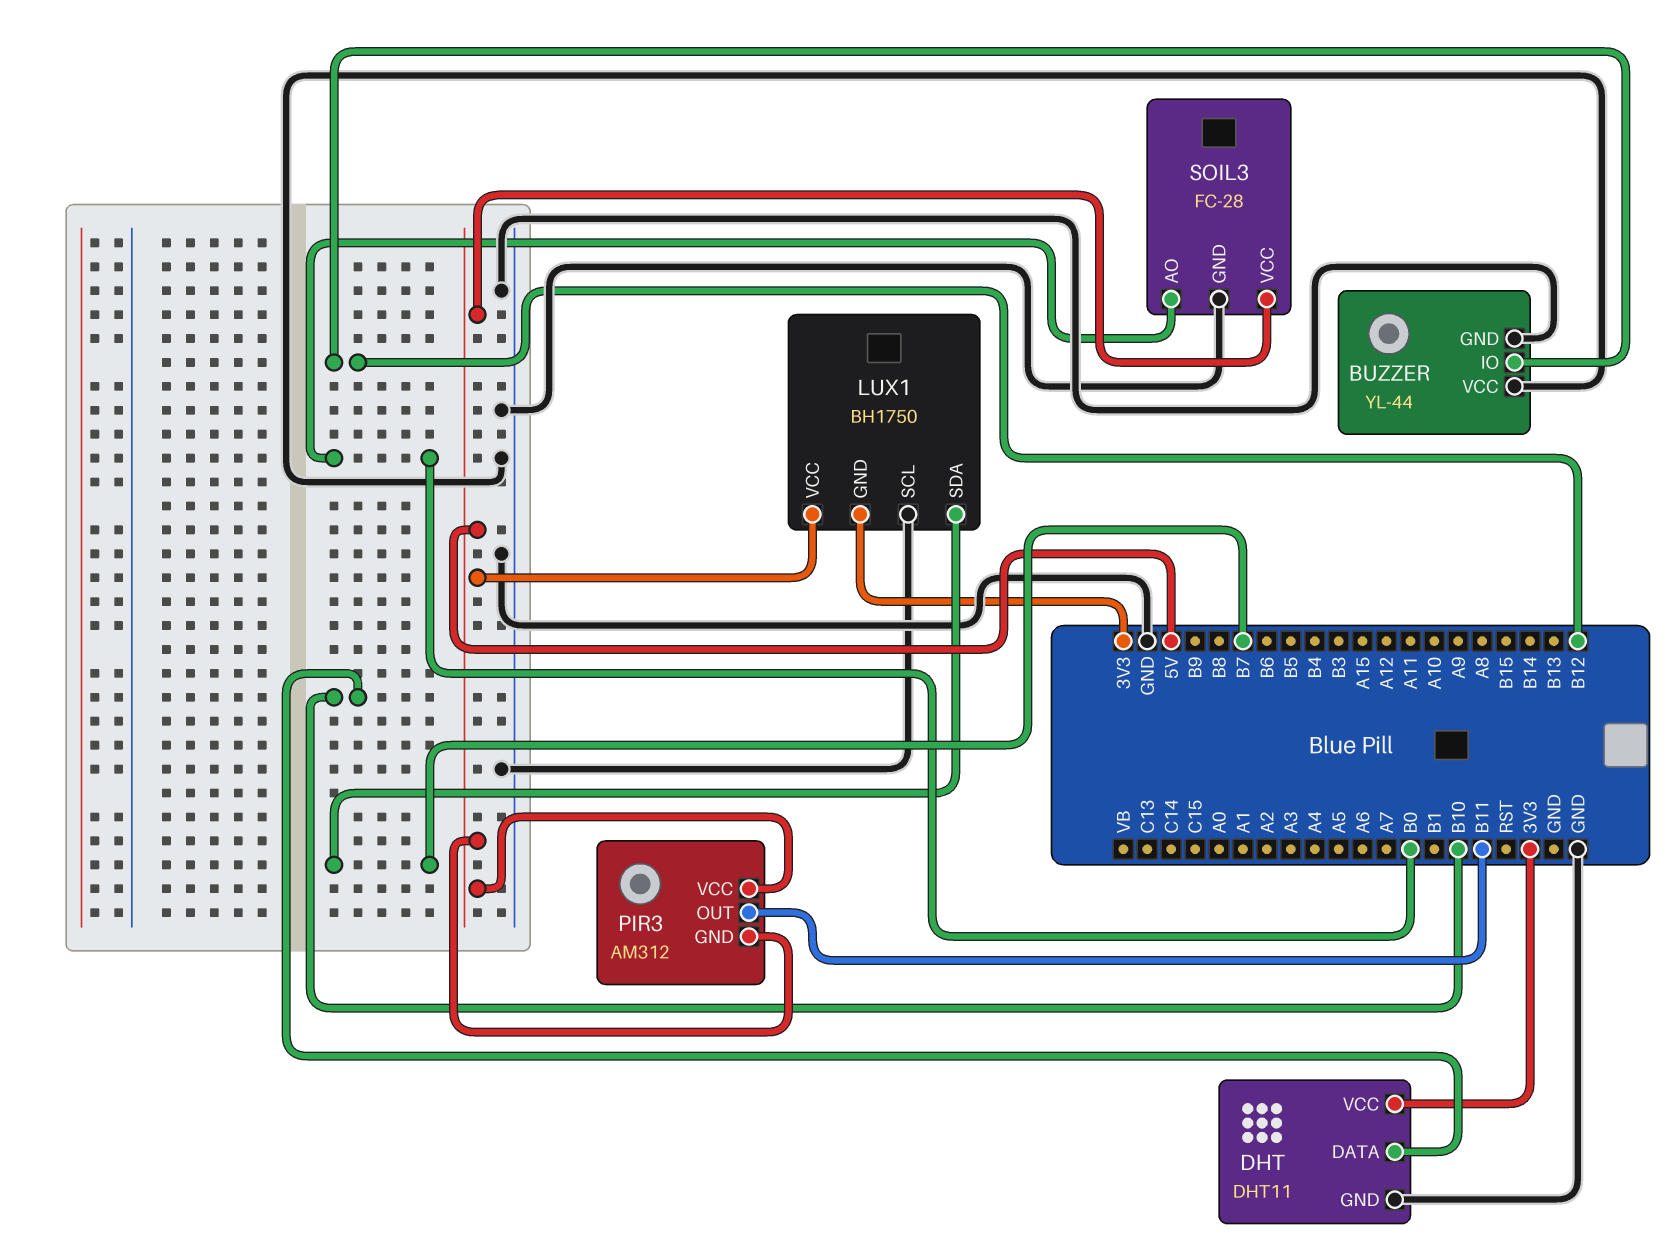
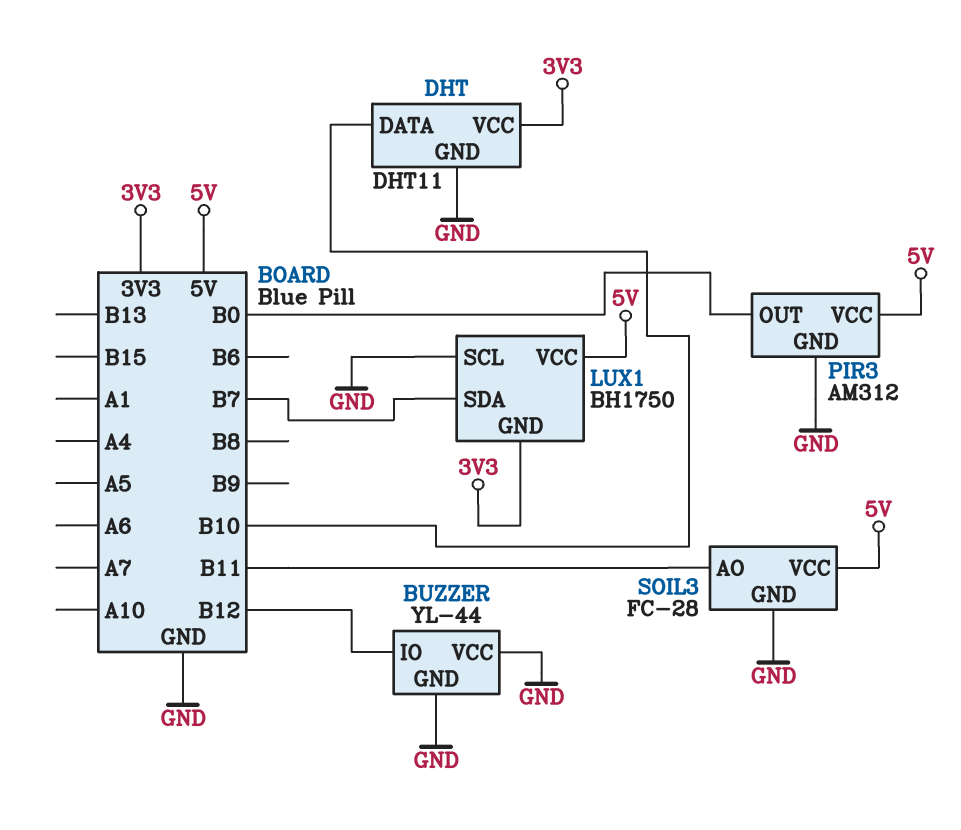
PIR3 pin GND: 5V -> GND
PIR3 pin OUT: B11 -> B0
SOIL3 pin AO: B0 -> B11

